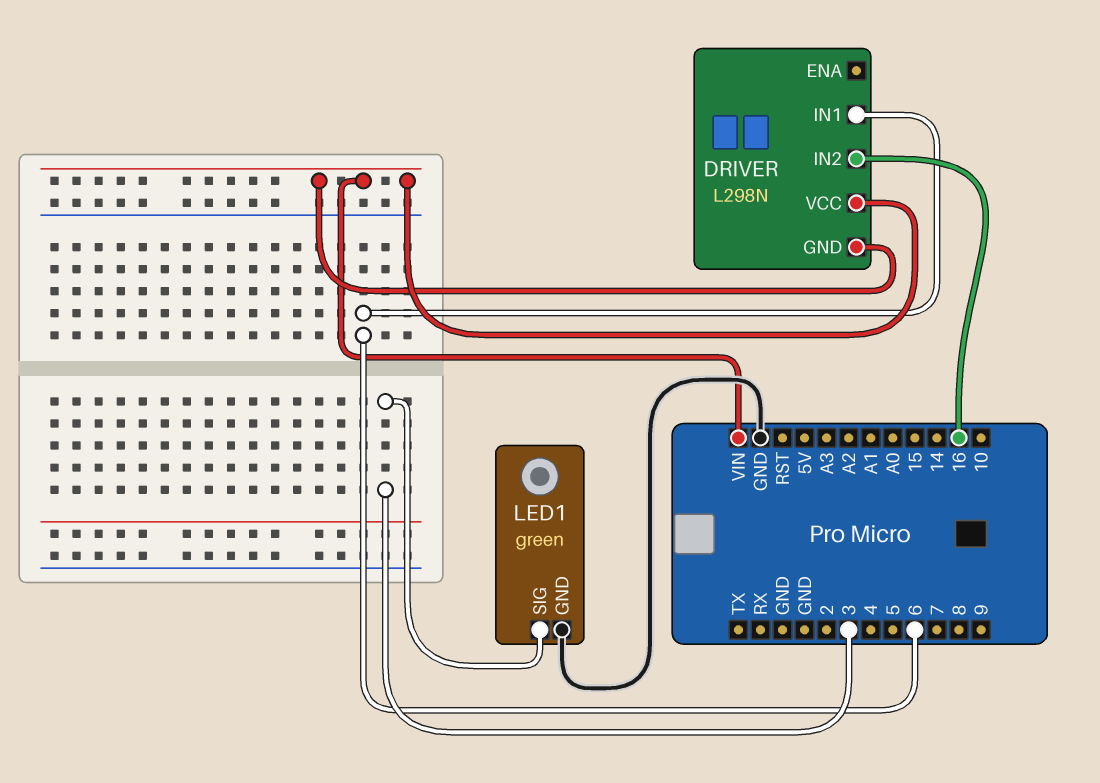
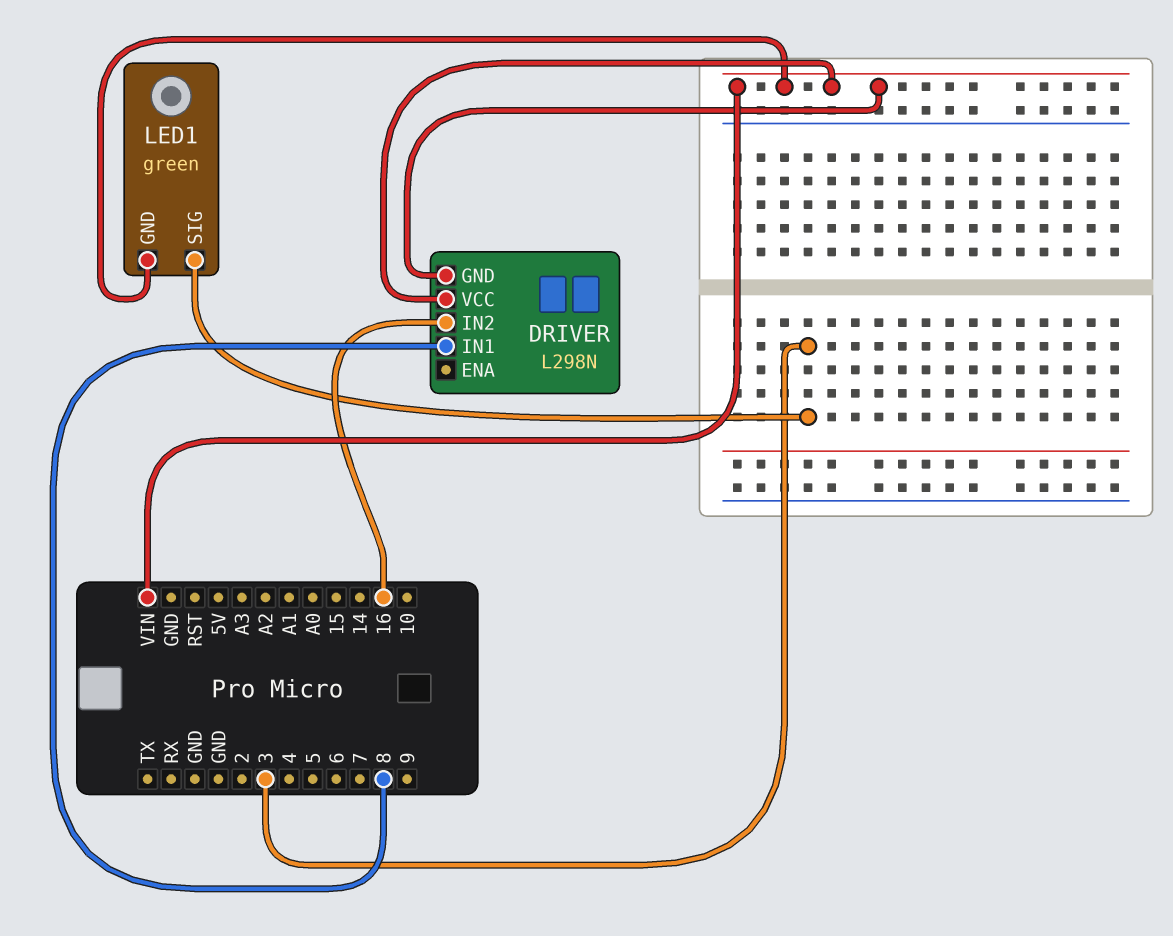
DRIVER pin IN1: 6 -> 8
LED1 pin GND: GND -> VIN

